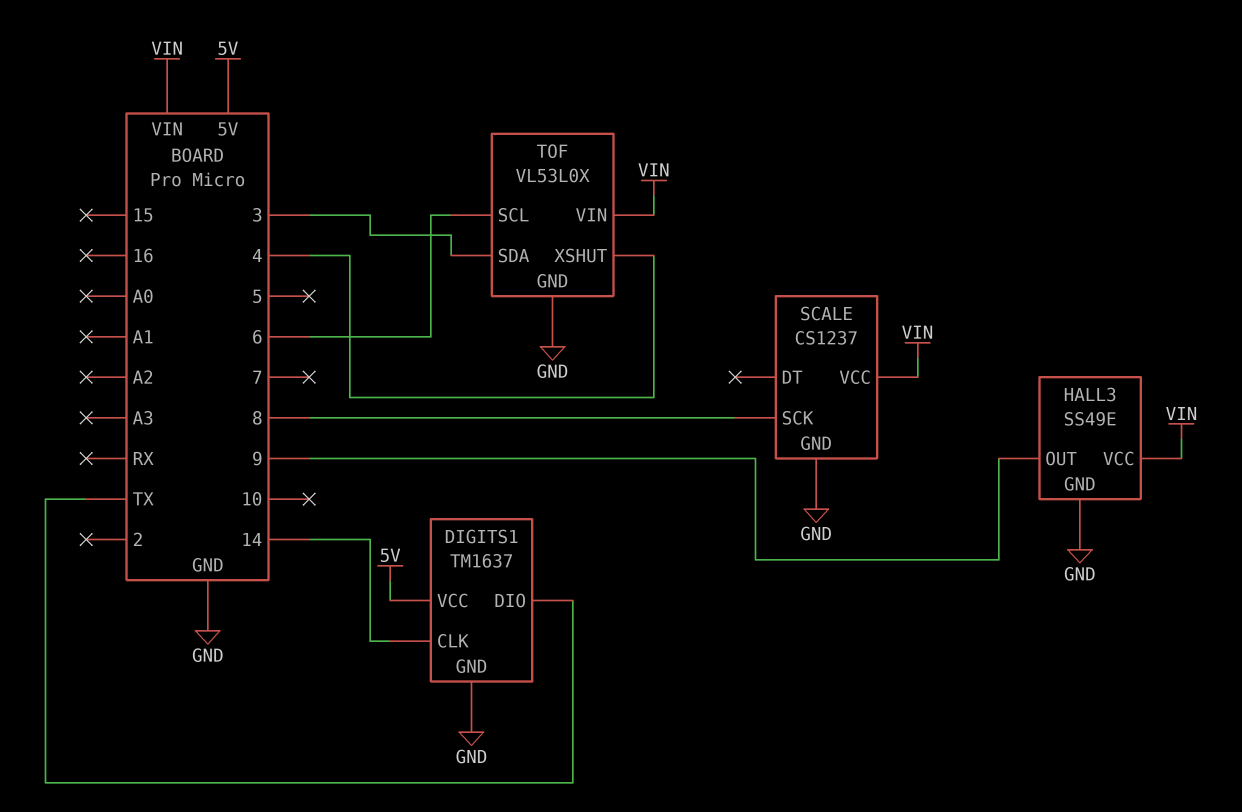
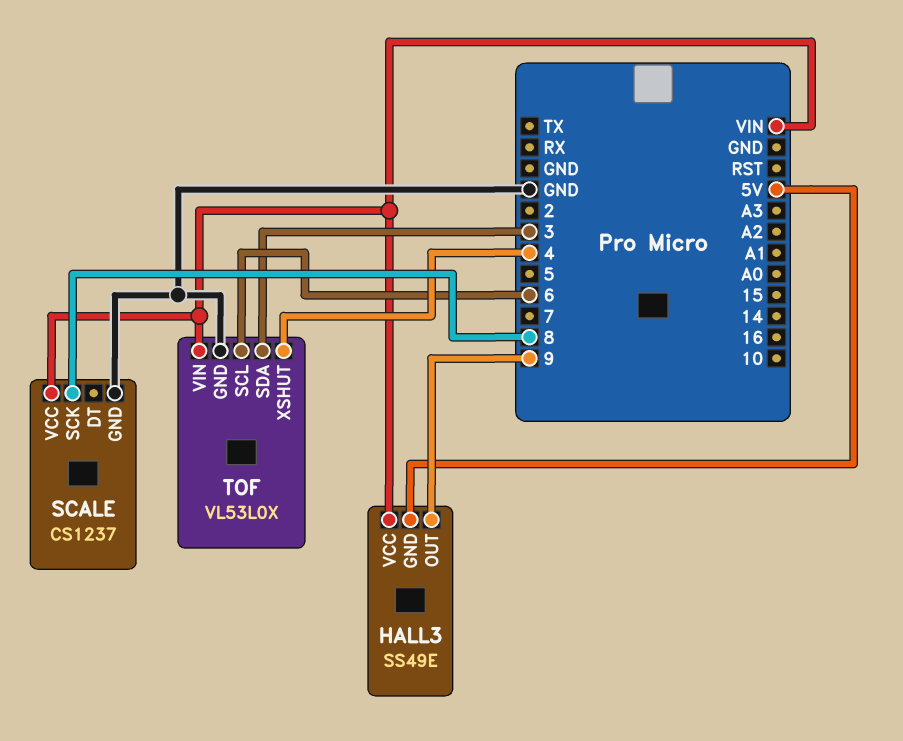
DIGITS1: TM1637 -> none
DIGITS1 pin CLK: 14 -> none
DIGITS1 pin DIO: TX -> none
DIGITS1 pin GND: GND -> none
DIGITS1 pin VCC: 5V -> none
HALL3 pin GND: GND -> 5V

